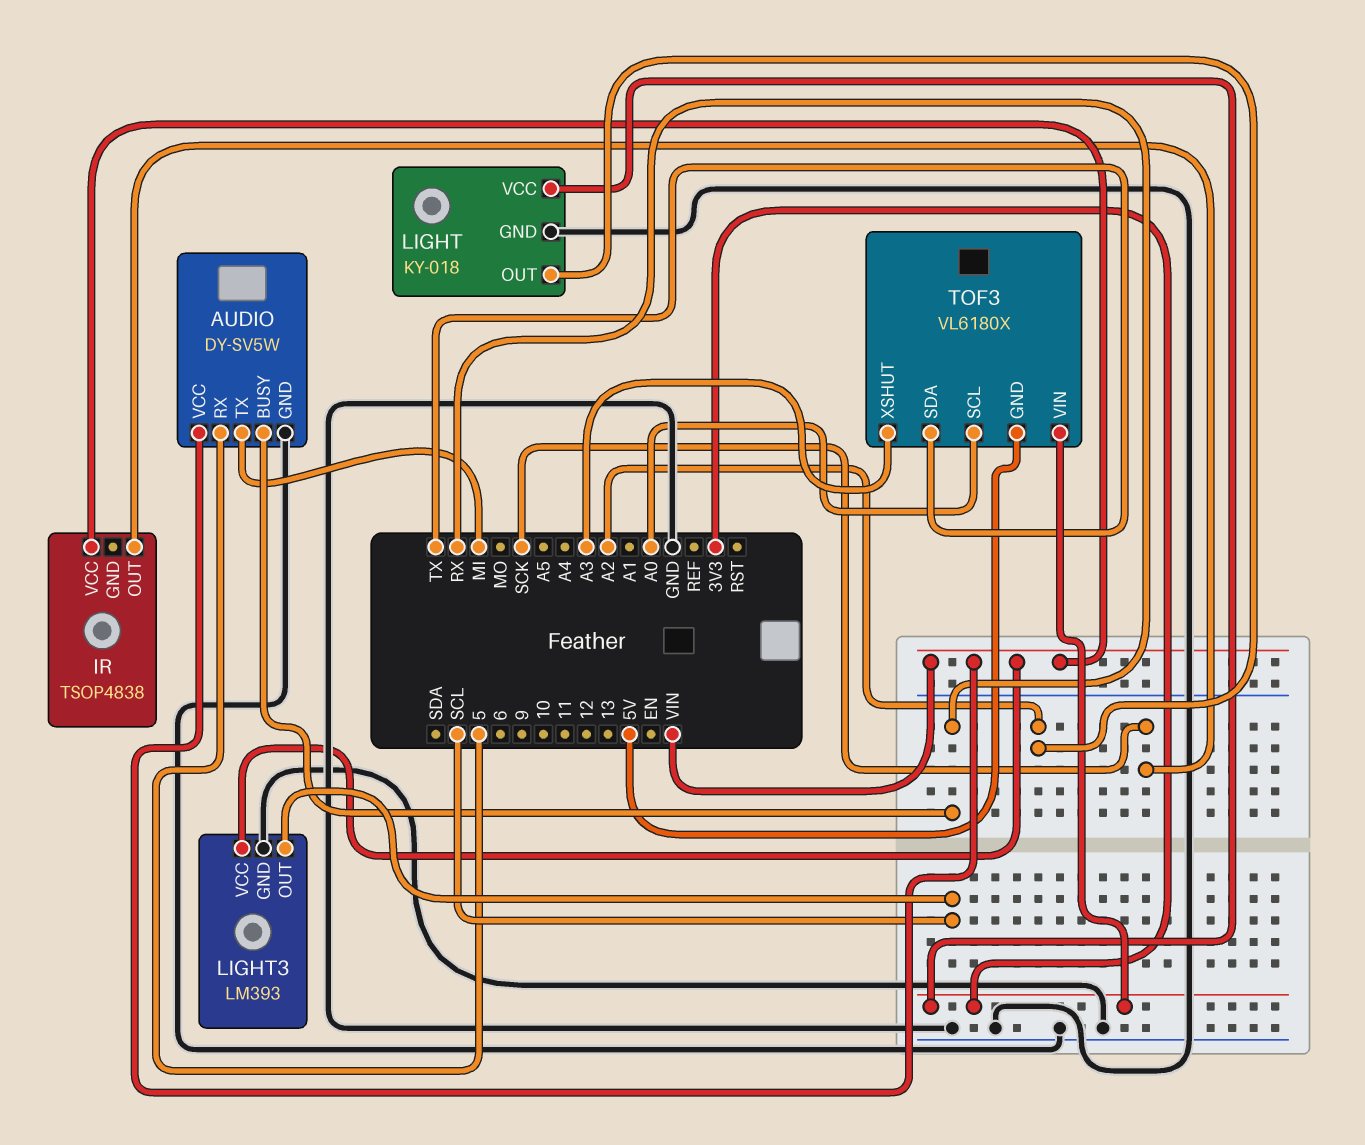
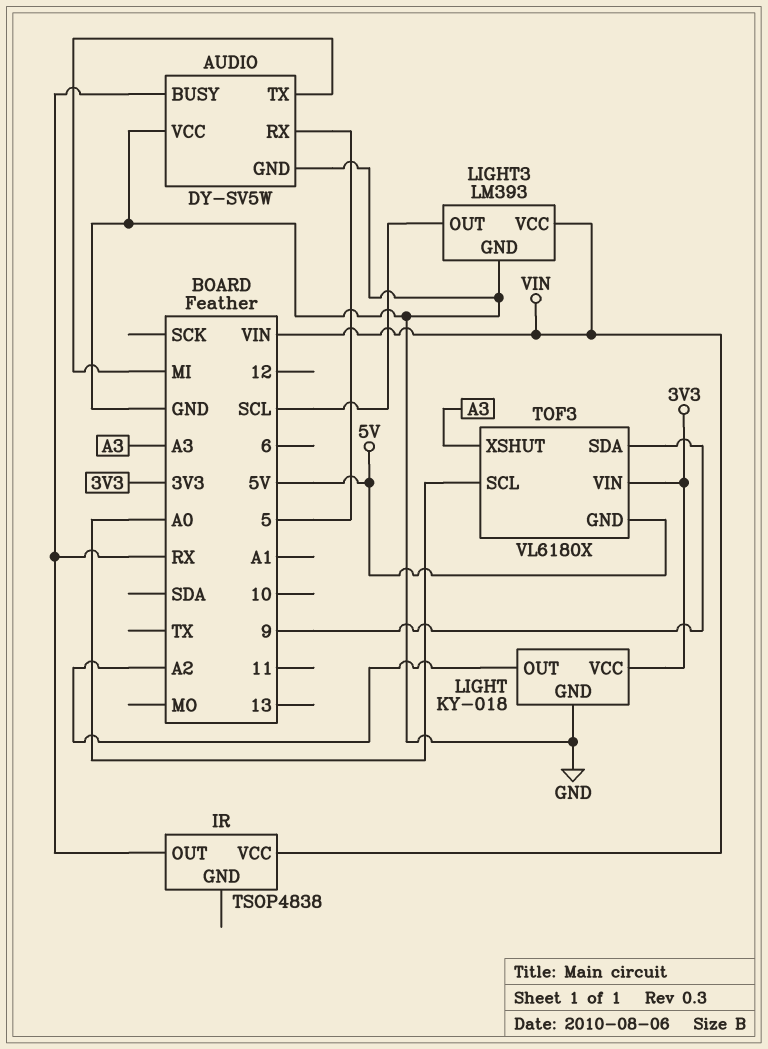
AUDIO pin VCC: VIN -> GND
IR pin OUT: SCK -> RX
TOF3 pin SDA: TX -> 9

